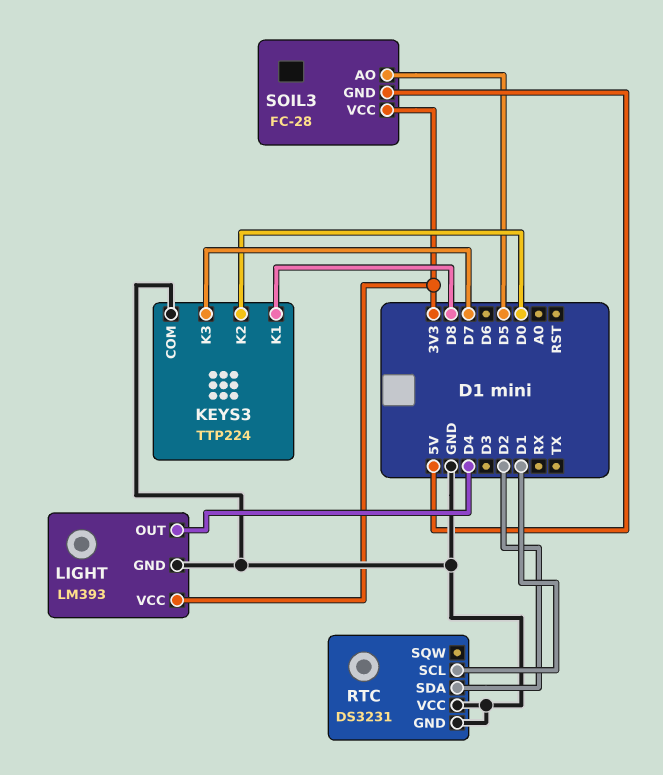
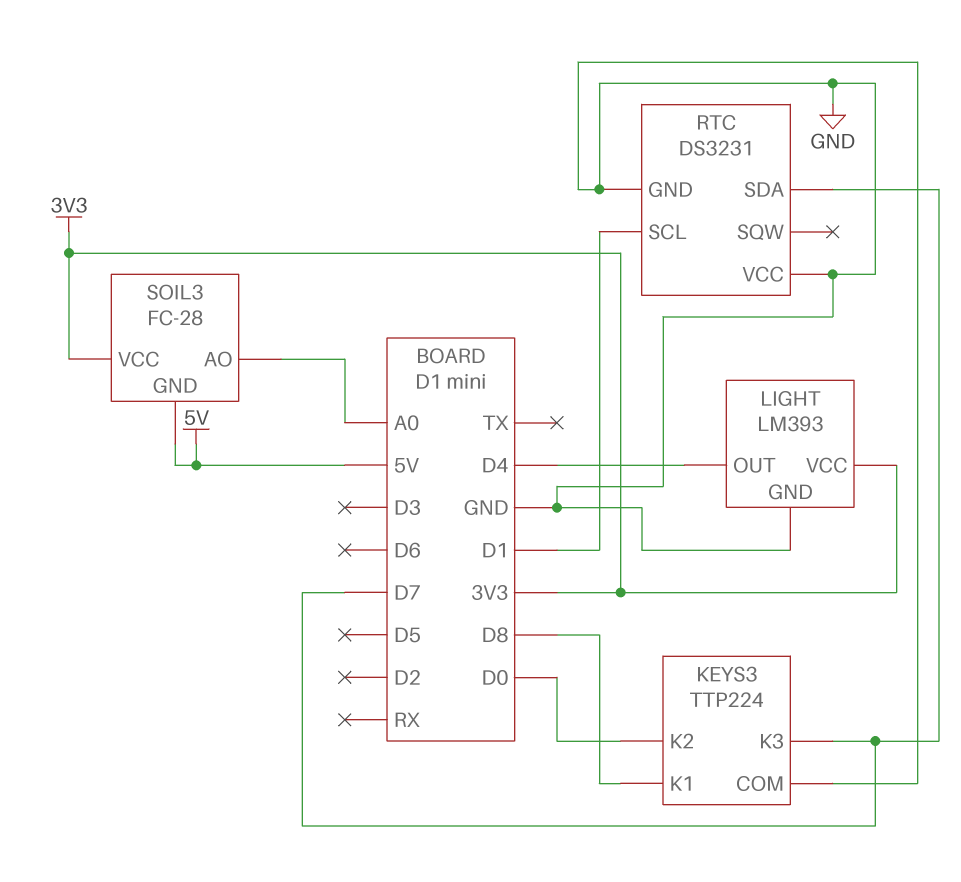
RTC pin SDA: D2 -> D7
SOIL3 pin AO: D5 -> A0

